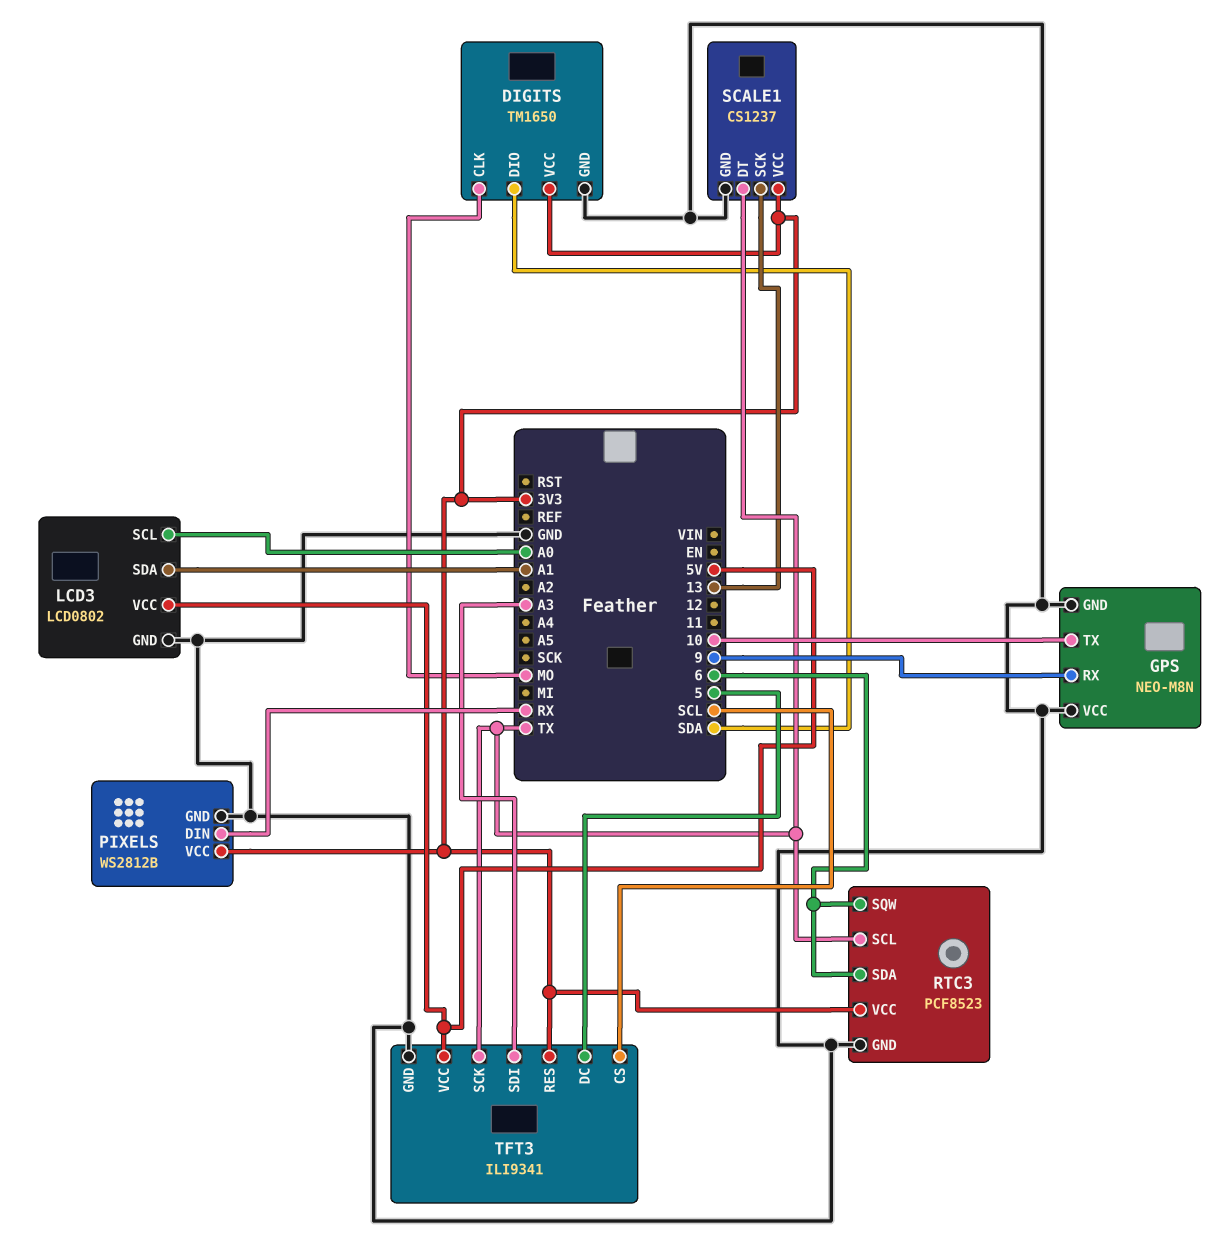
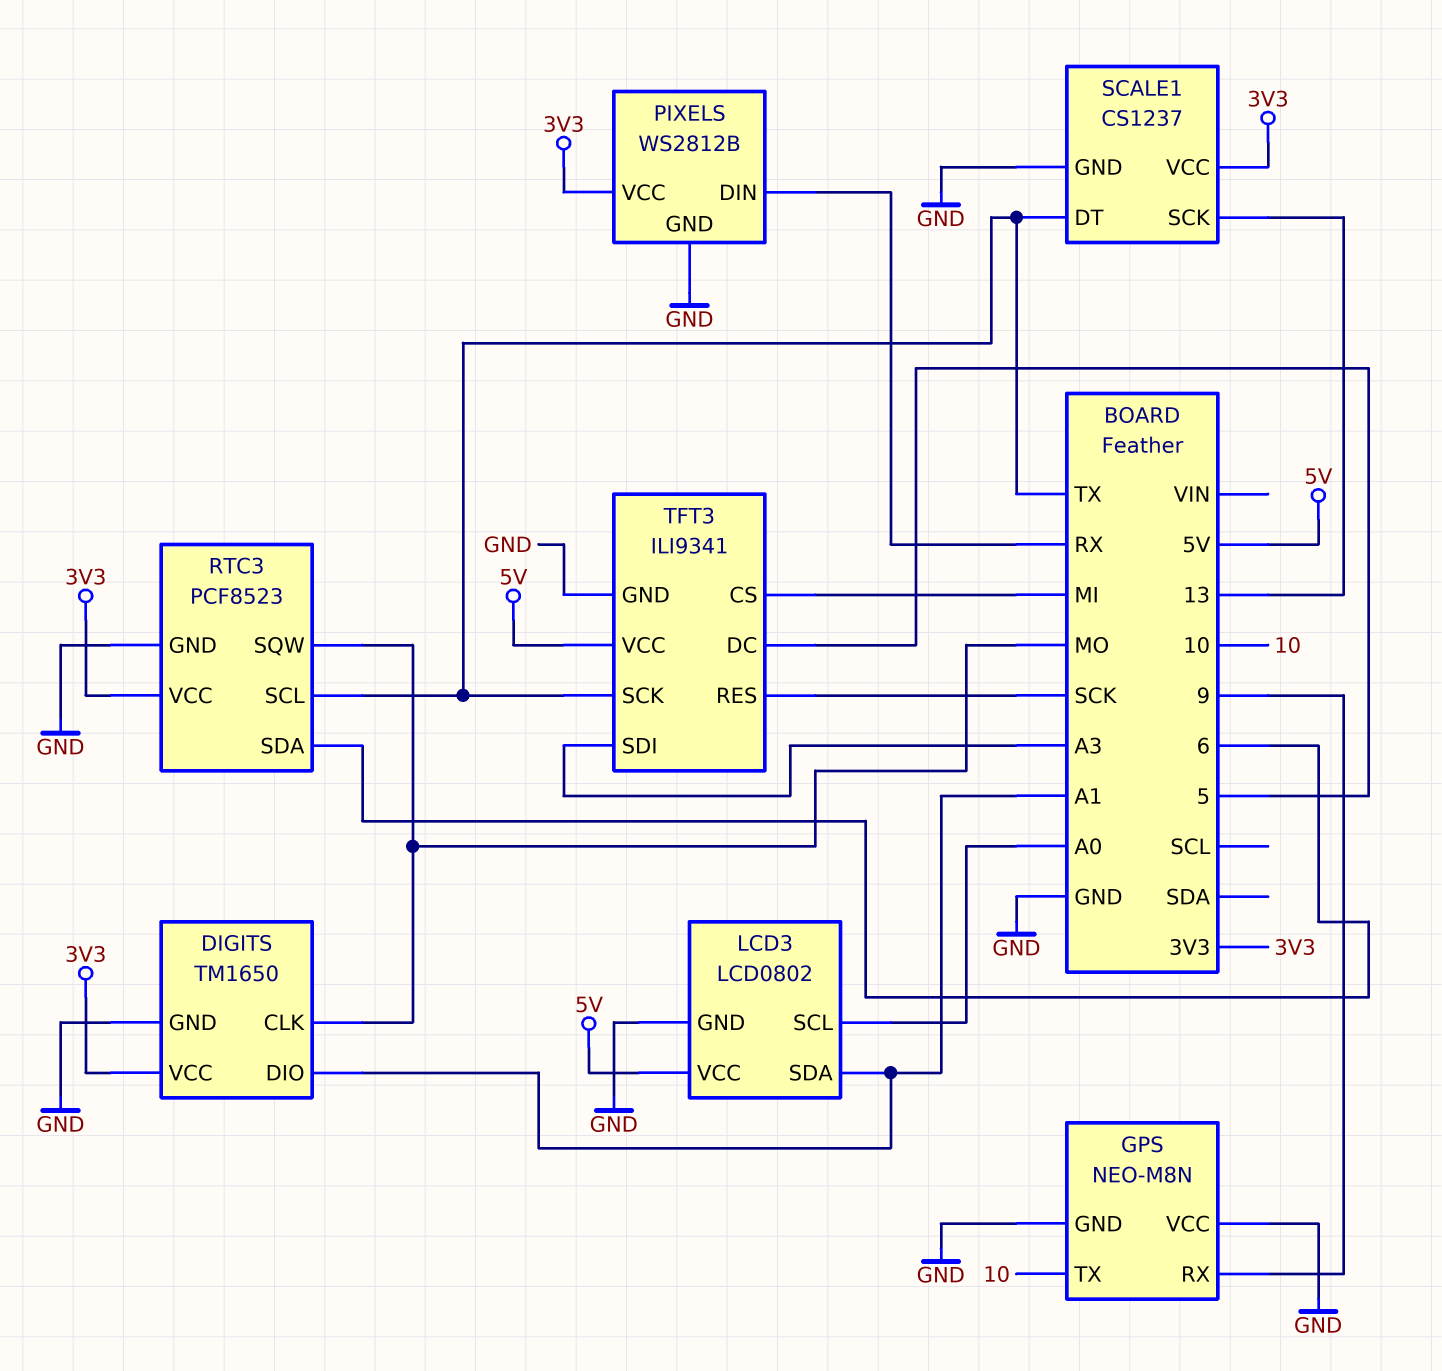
DIGITS pin DIO: SDA -> A1
RTC3 pin SQW: 6 -> MO
TFT3 pin CS: SCL -> MI
TFT3 pin RES: 3V3 -> SCK

